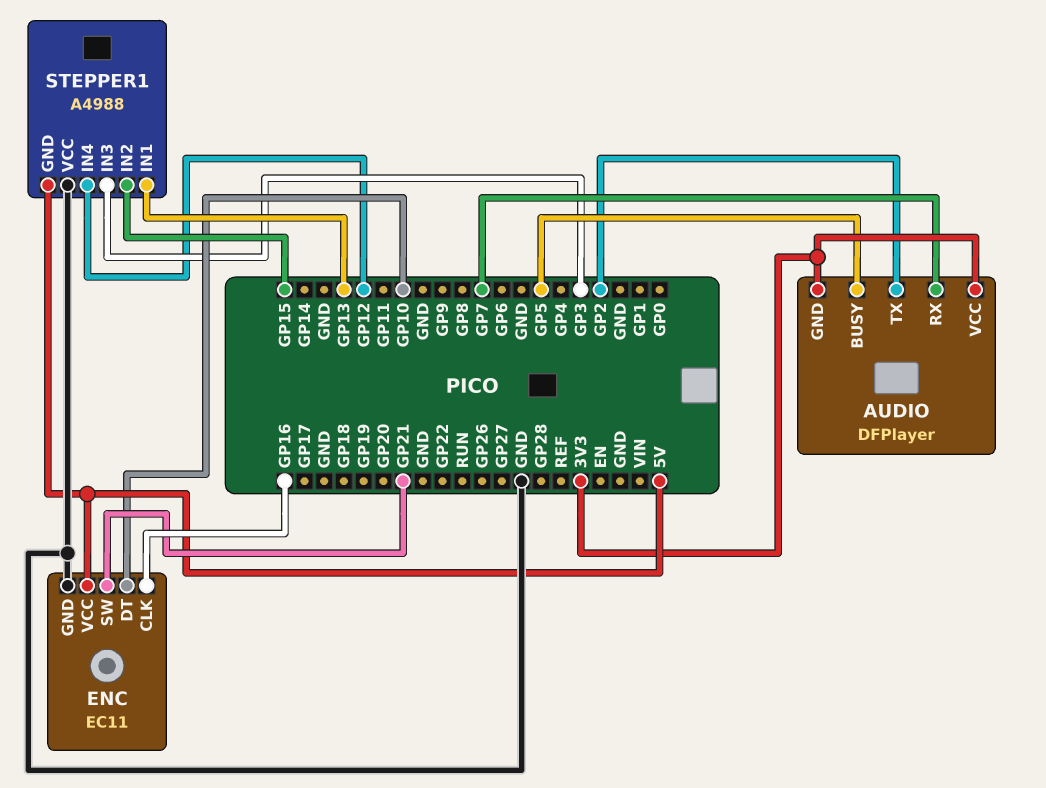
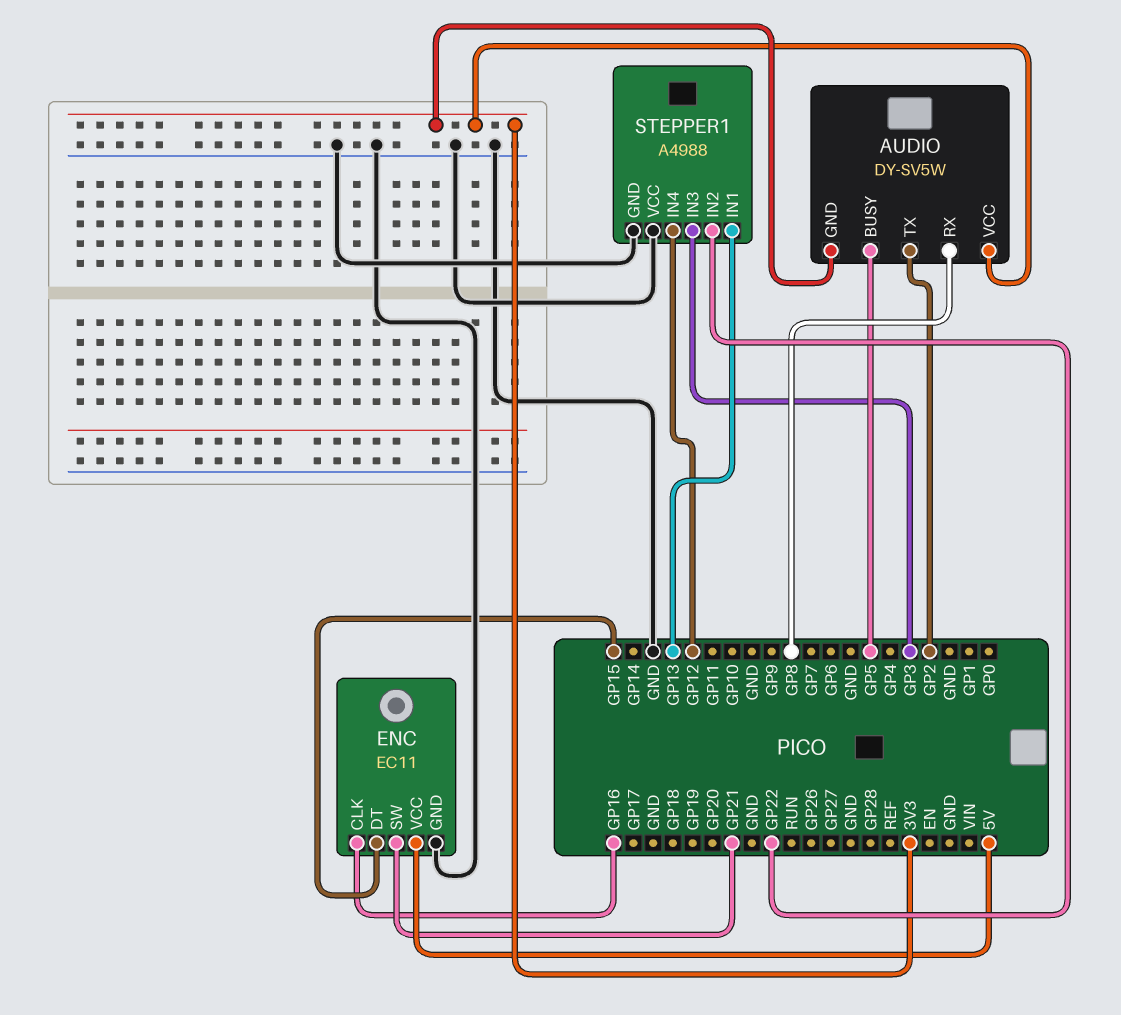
AUDIO: DFPlayer -> DY-SV5W
AUDIO pin RX: GP7 -> GP8
ENC pin DT: GP10 -> GP15
STEPPER1 pin GND: 5V -> GND
STEPPER1 pin IN2: GP15 -> GP22

